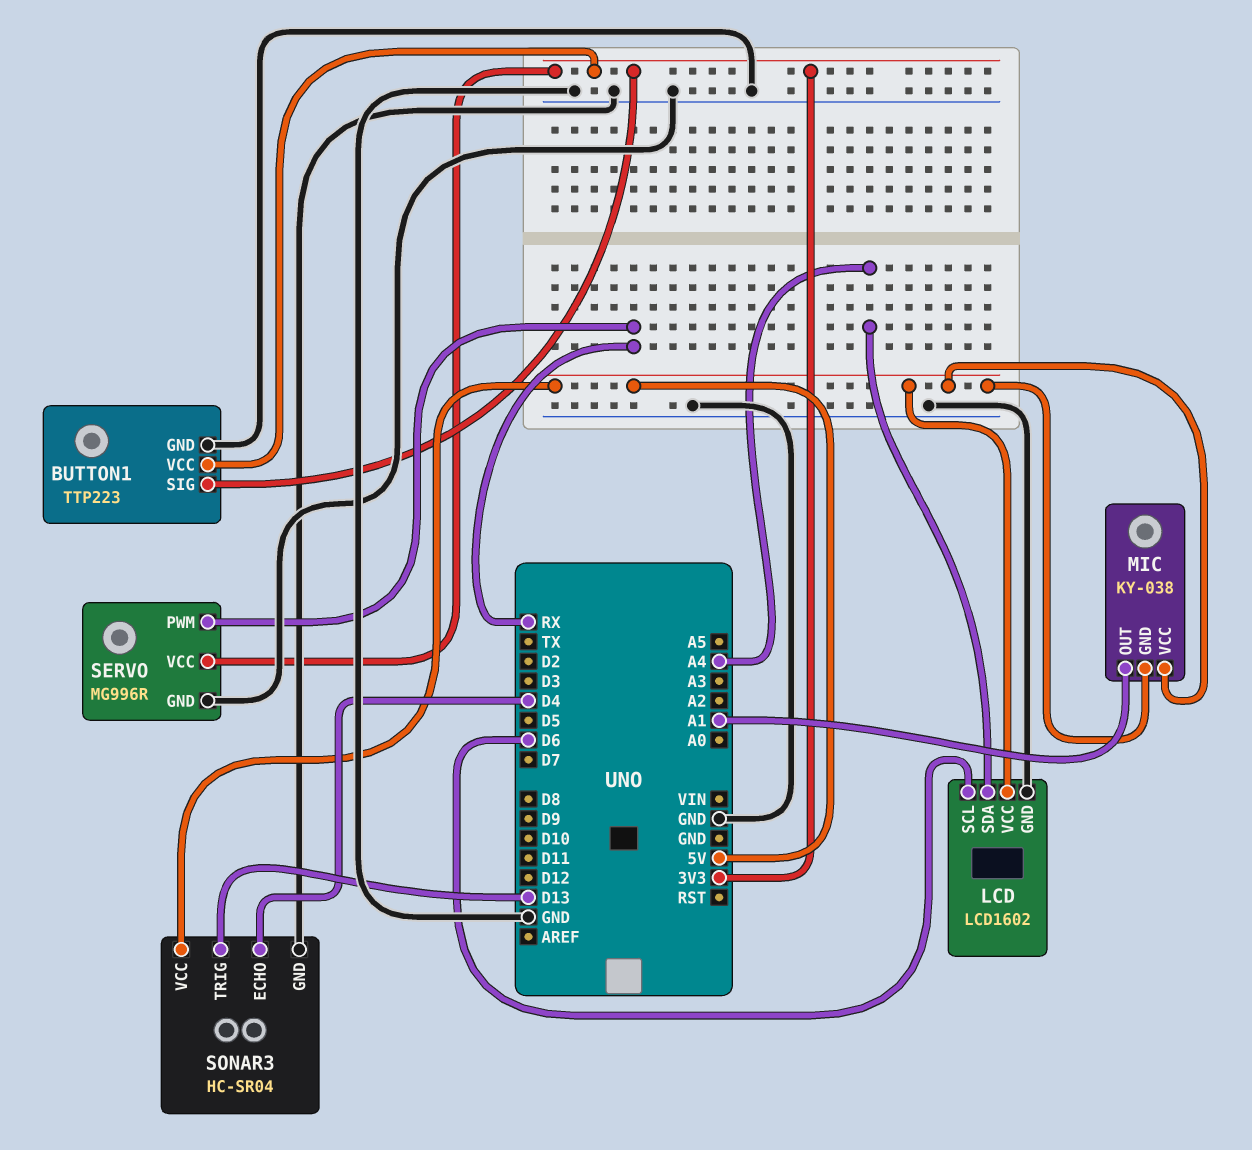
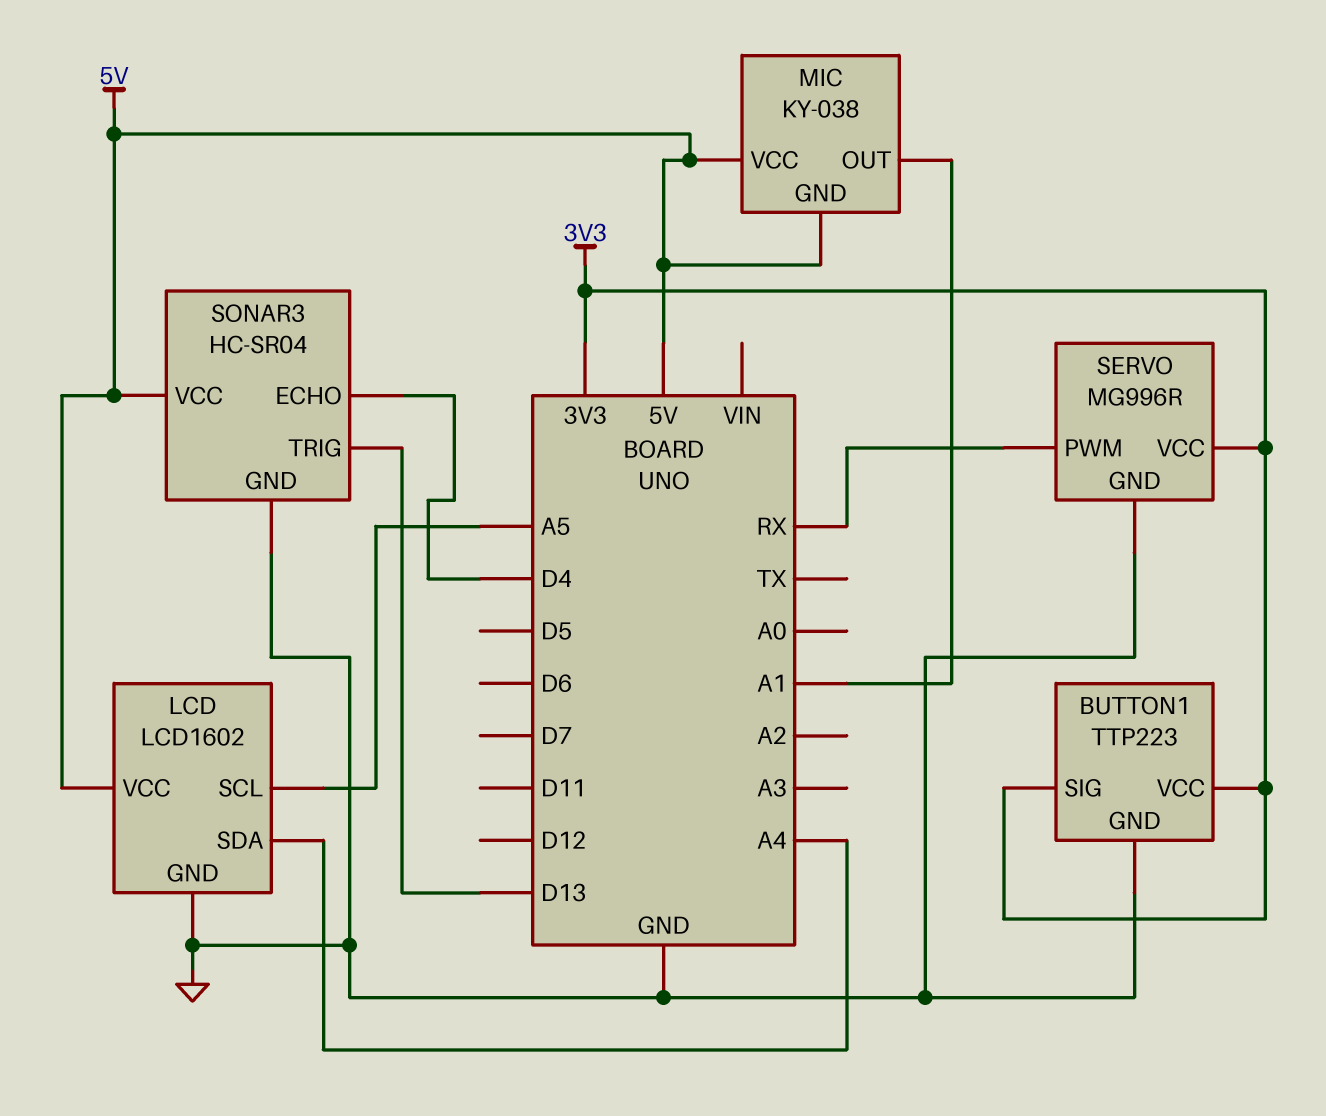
LCD pin SCL: D6 -> A5

